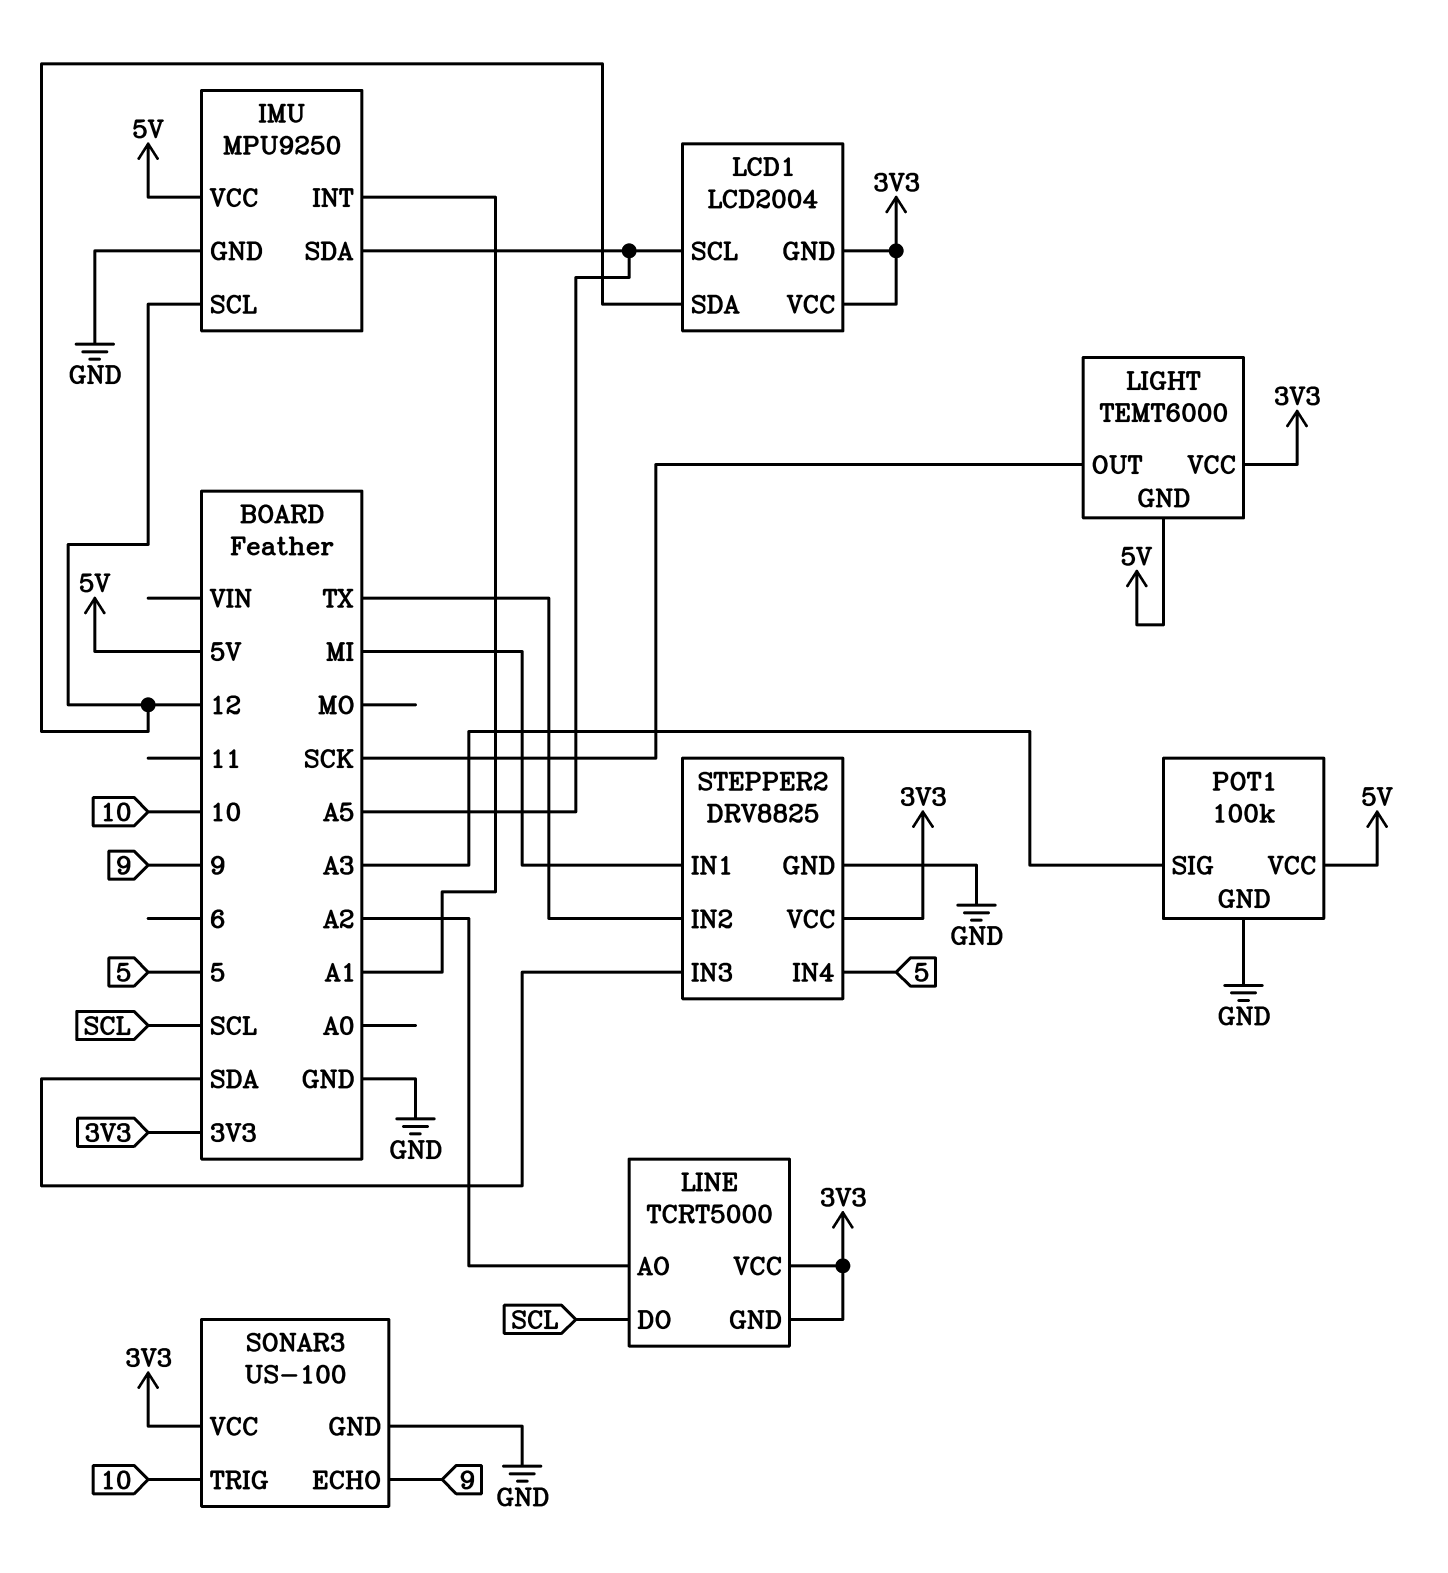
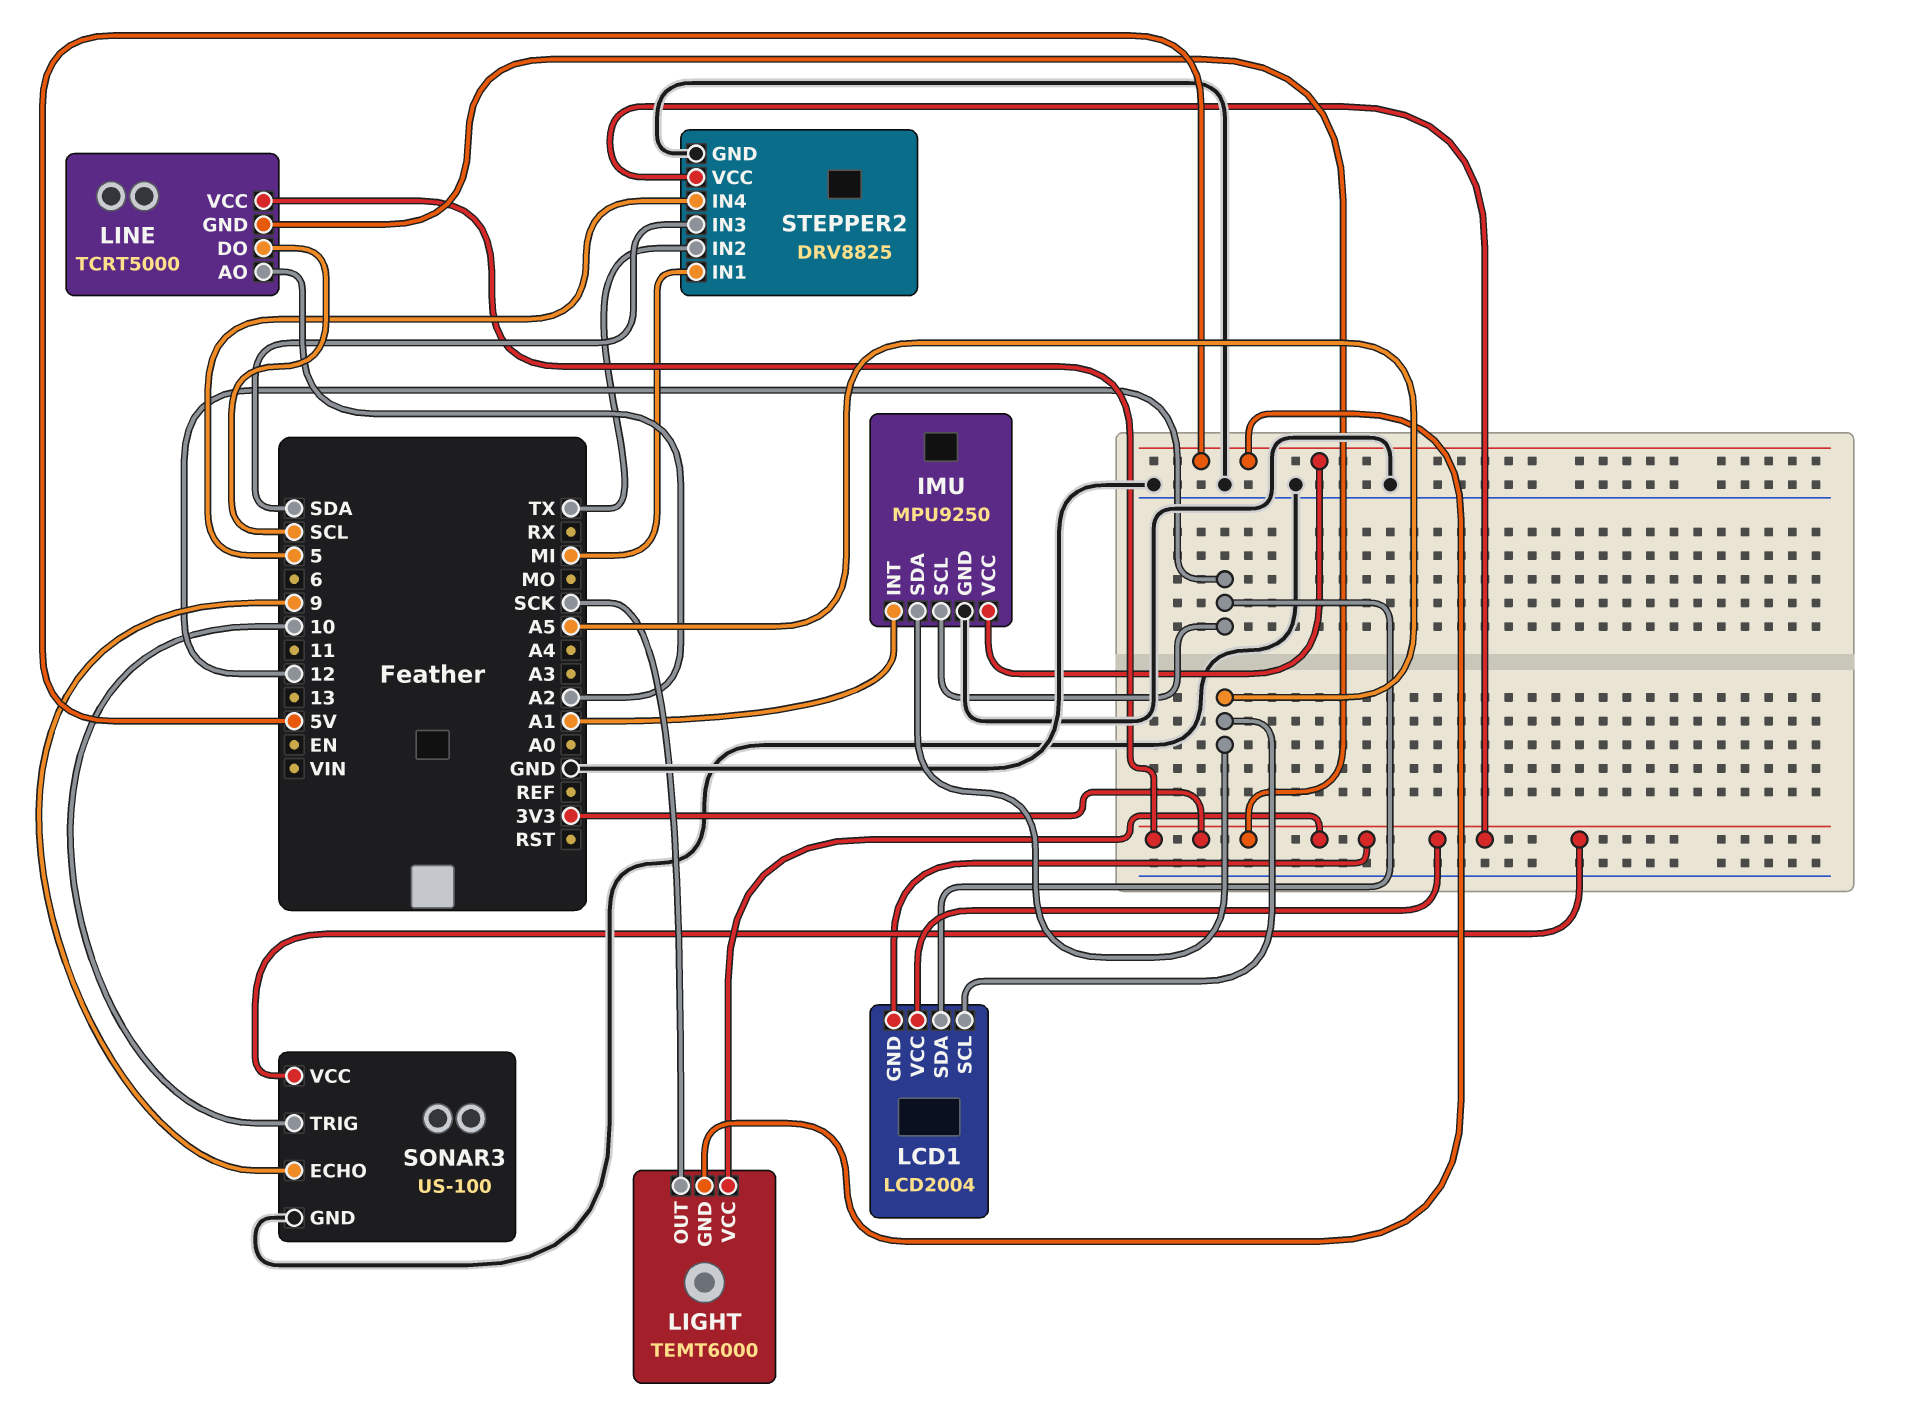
POT1: 100k -> none
POT1 pin GND: GND -> none
POT1 pin SIG: A3 -> none
POT1 pin VCC: 5V -> none

